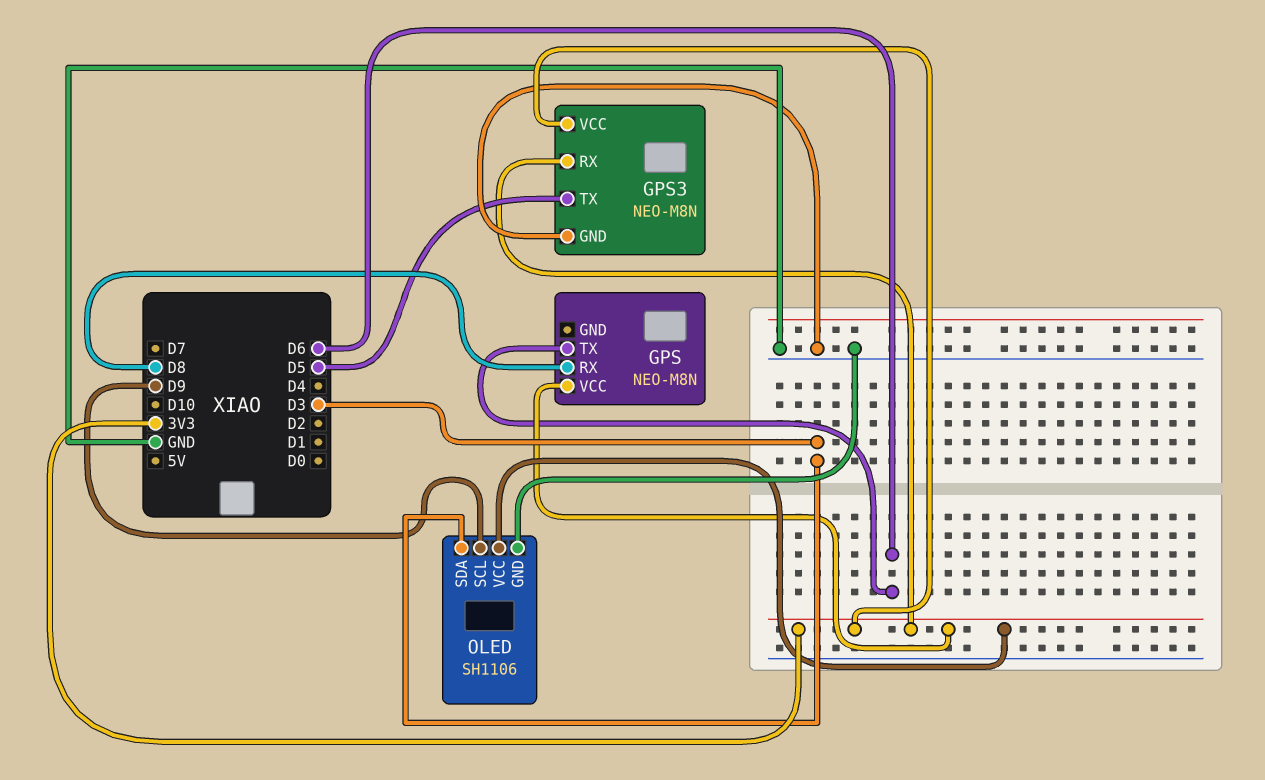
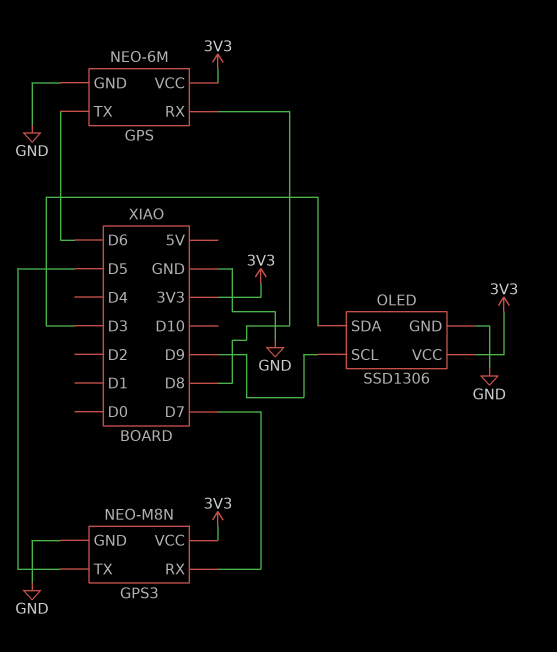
GPS: NEO-M8N -> NEO-6M
GPS pin GND: none -> GND
GPS3 pin RX: 3V3 -> D7
OLED: SH1106 -> SSD1306

